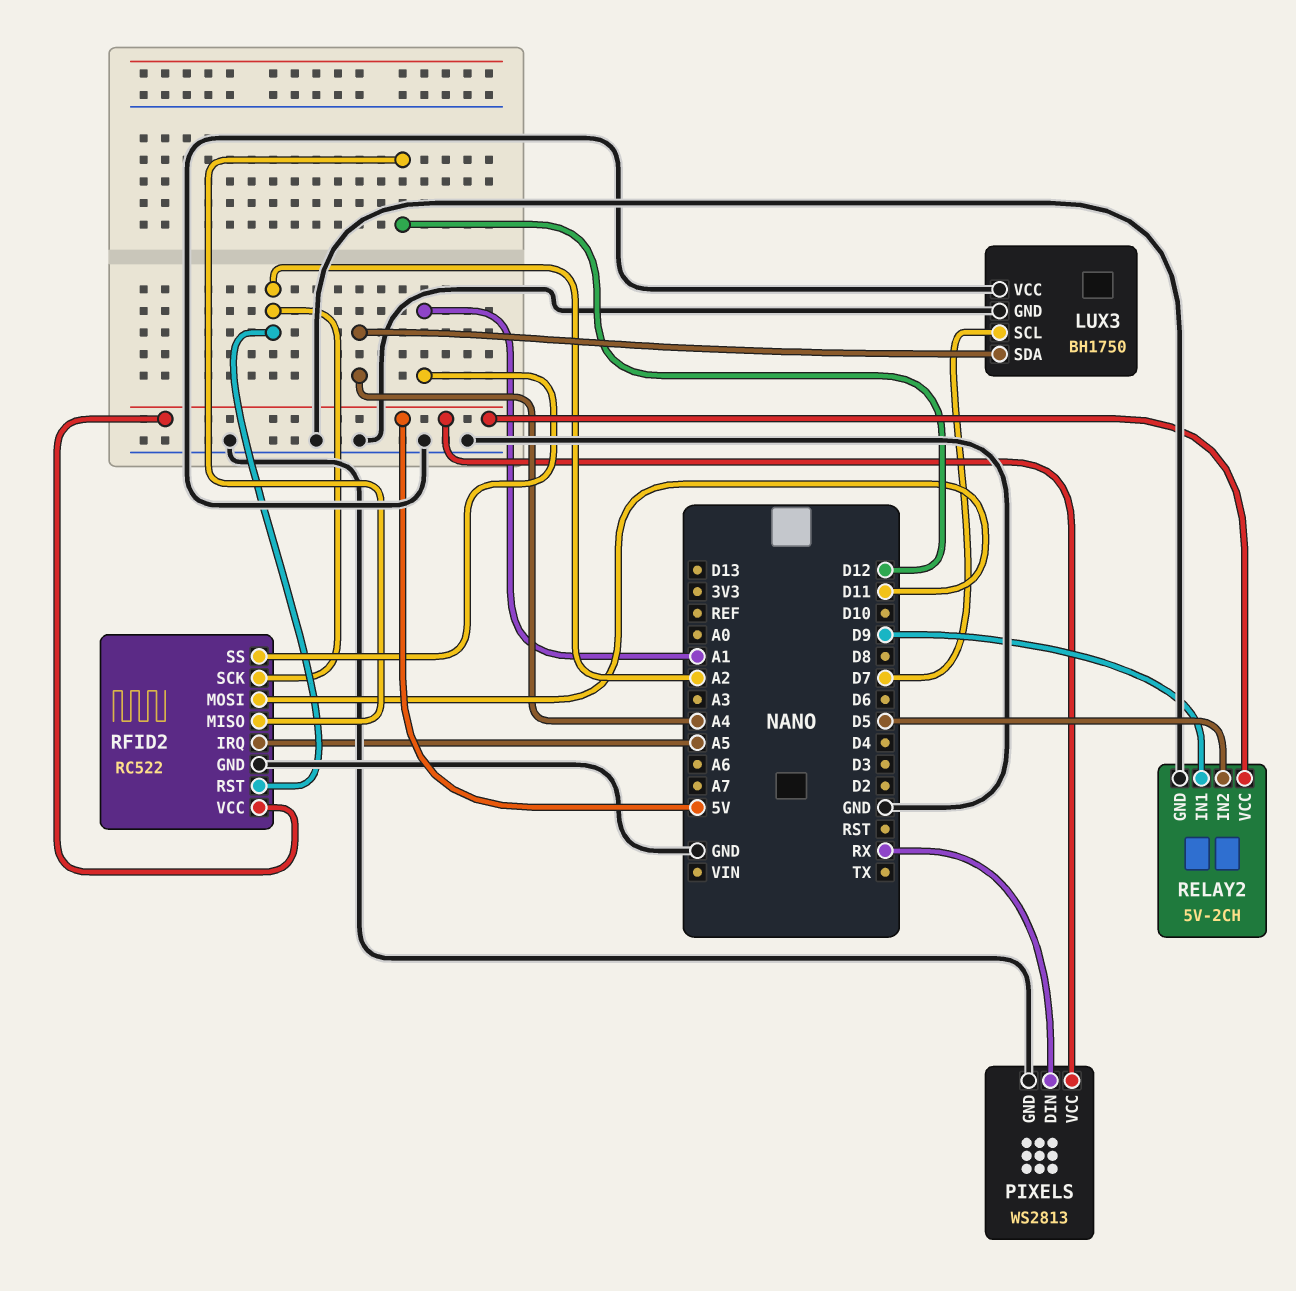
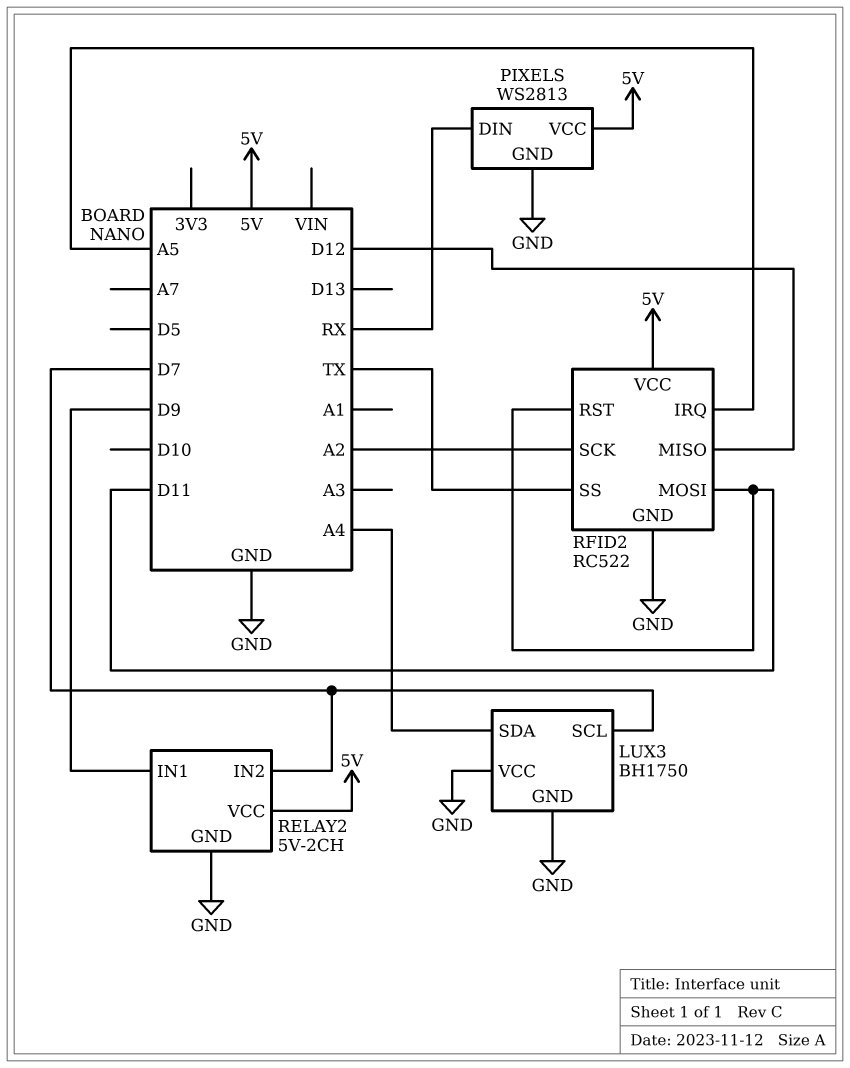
RELAY2 pin IN2: D5 -> D7
RFID2 pin RST: A2 -> D11
RFID2 pin SS: A1 -> TX

